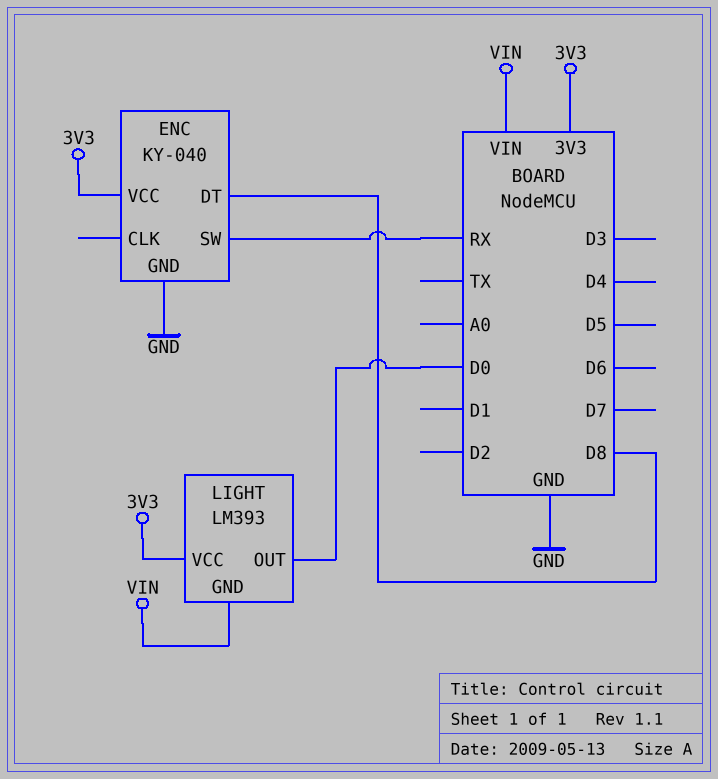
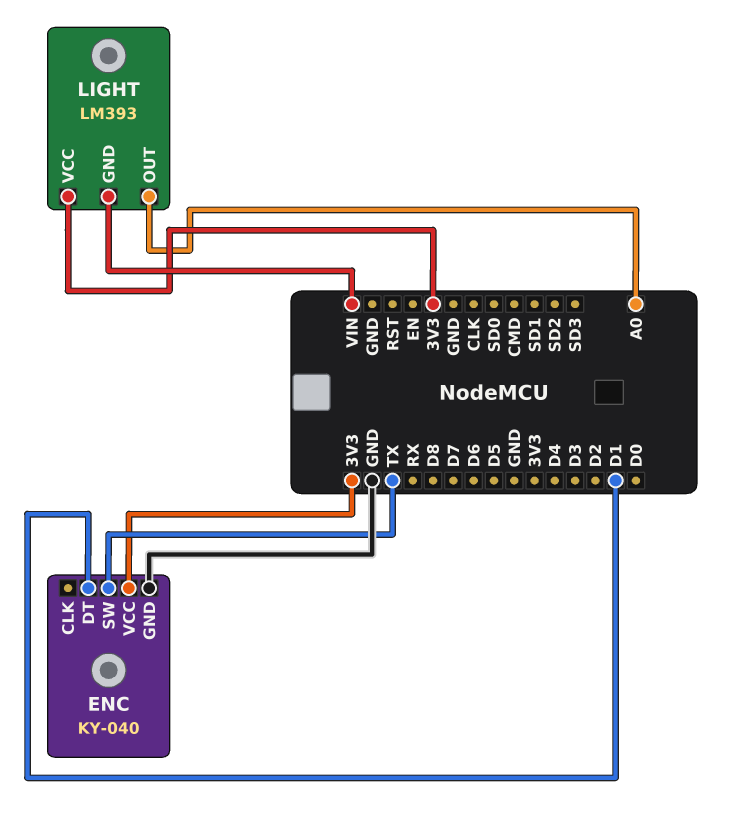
ENC pin DT: D8 -> D1
ENC pin SW: RX -> TX
LIGHT pin OUT: D0 -> A0

